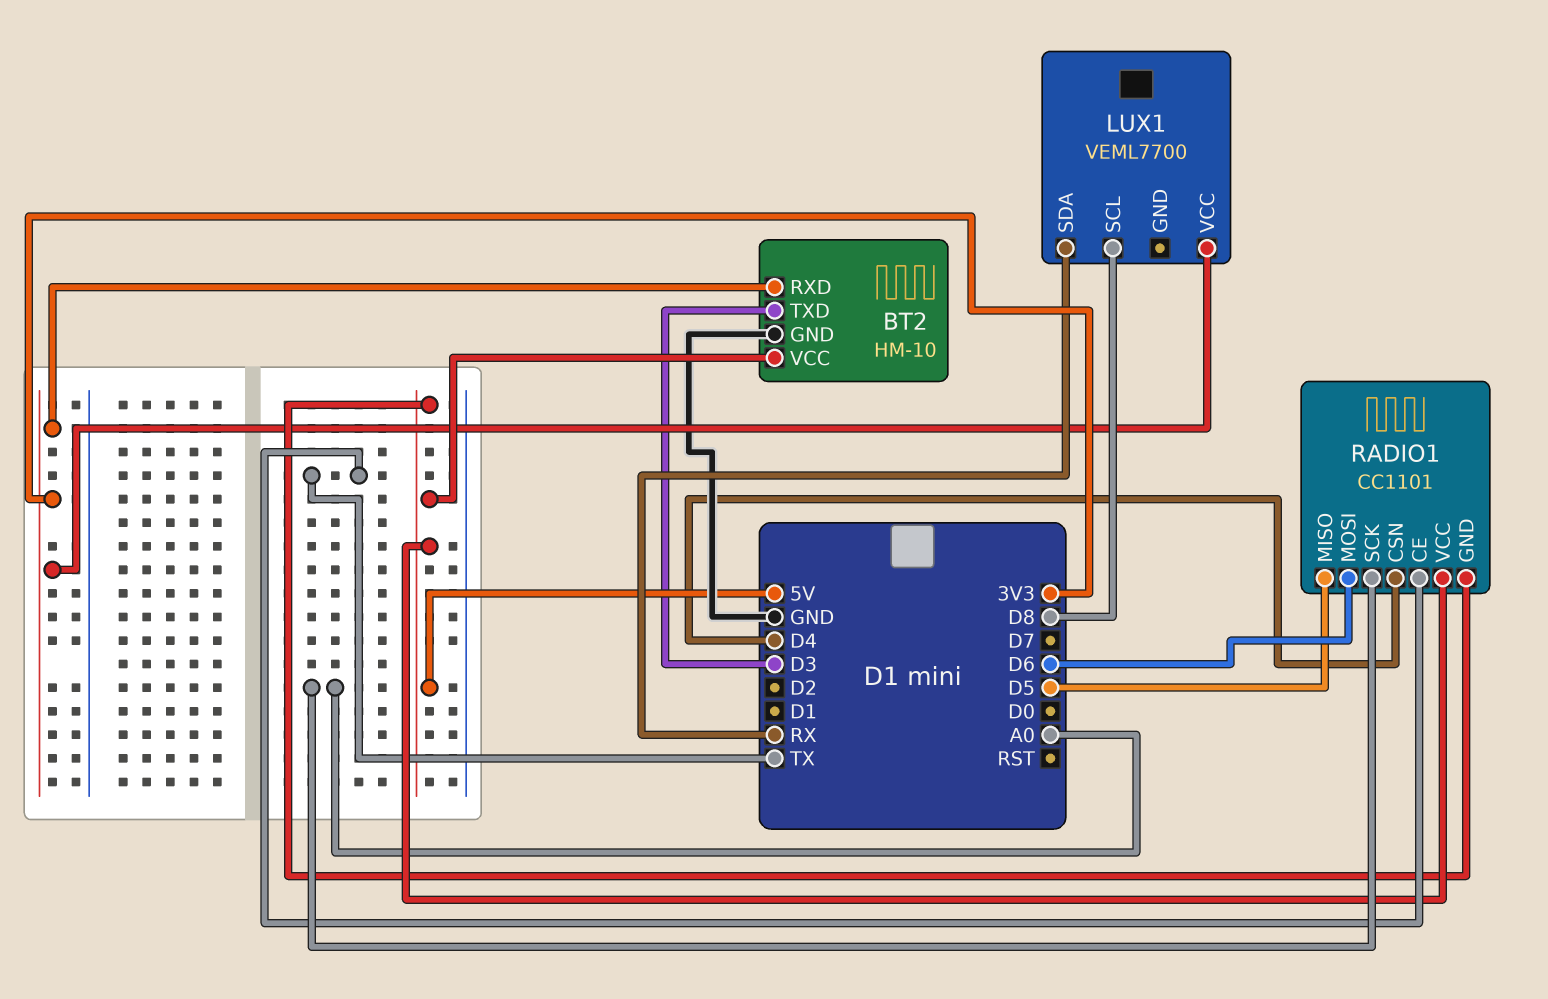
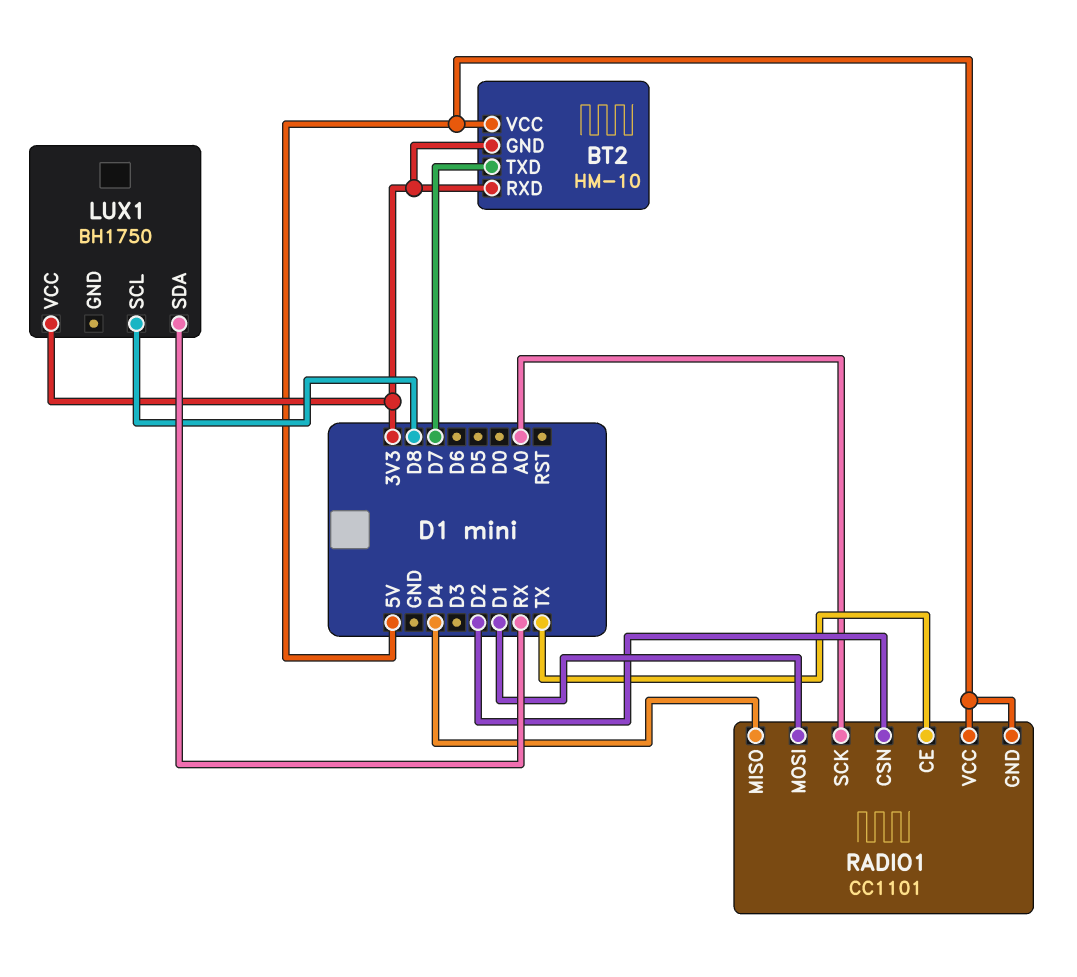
BT2 pin GND: GND -> 3V3
BT2 pin TXD: D3 -> D7
LUX1: VEML7700 -> BH1750
RADIO1 pin CSN: D4 -> D2
RADIO1 pin MISO: D5 -> D4
RADIO1 pin MOSI: D6 -> D1

